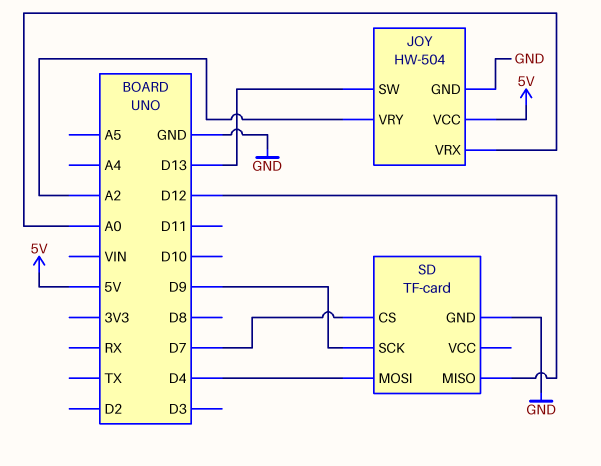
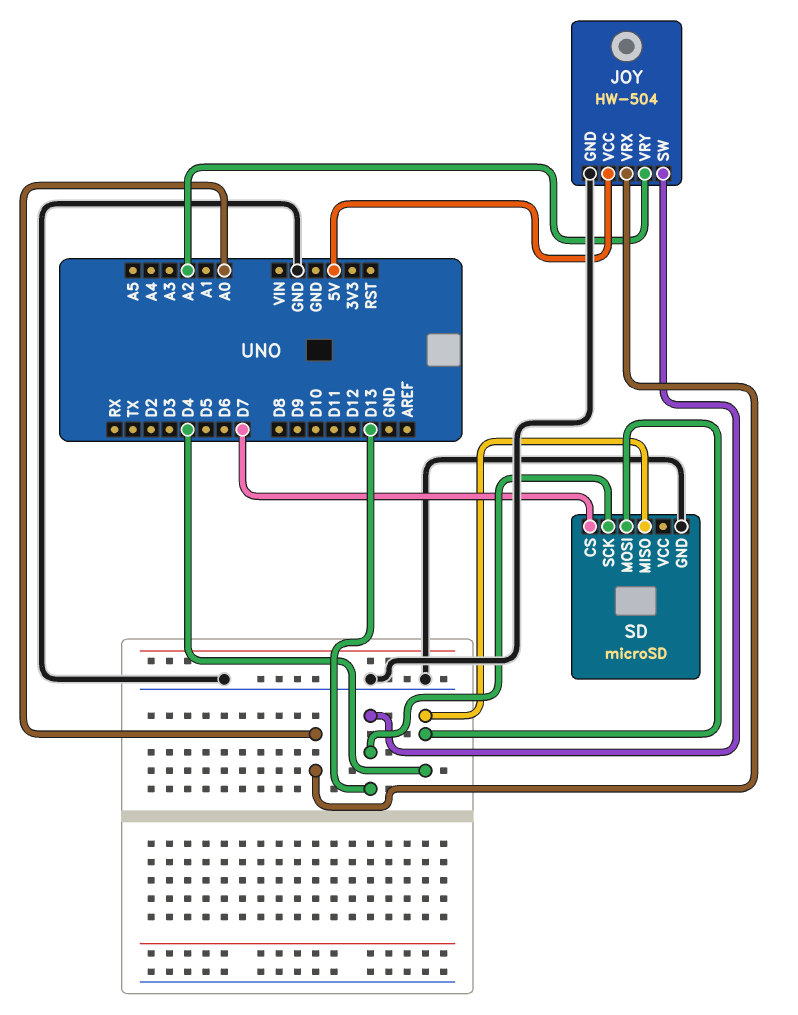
SD: TF-card -> microSD
SD pin MISO: D12 -> D4
SD pin SCK: D9 -> D13

